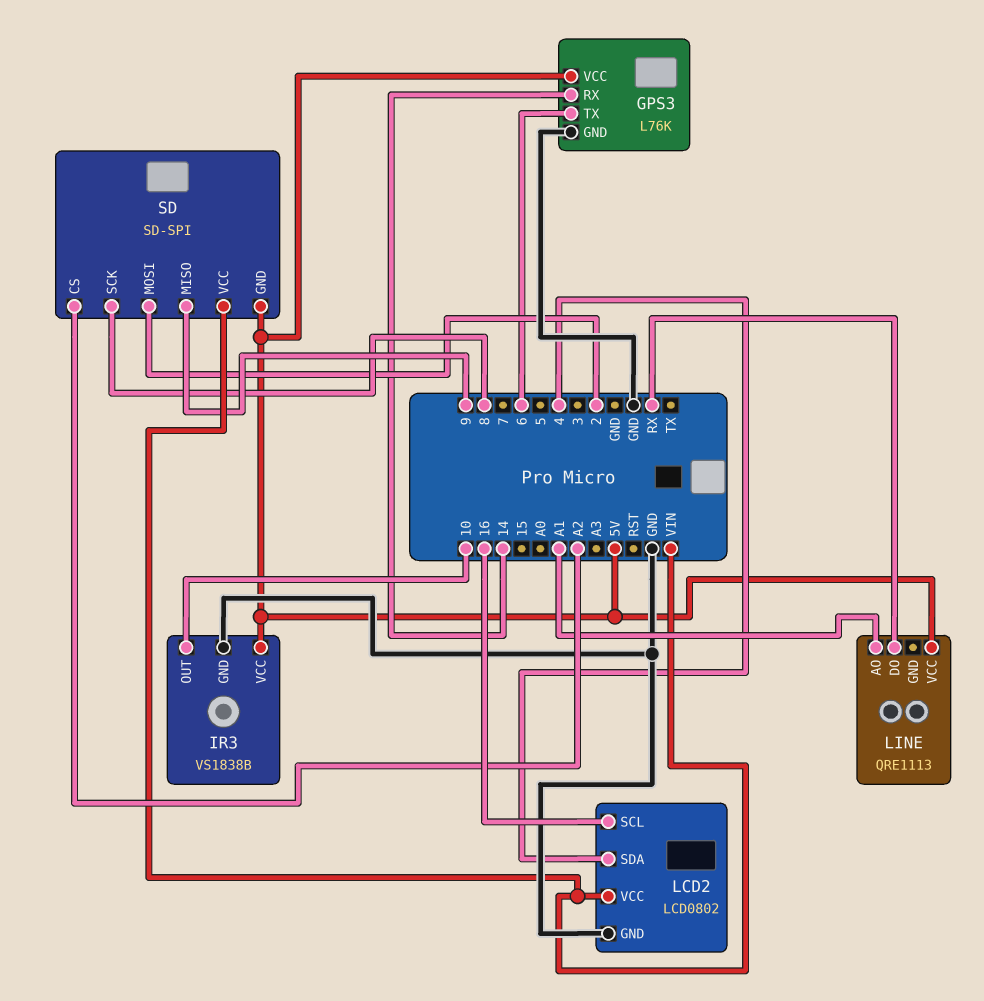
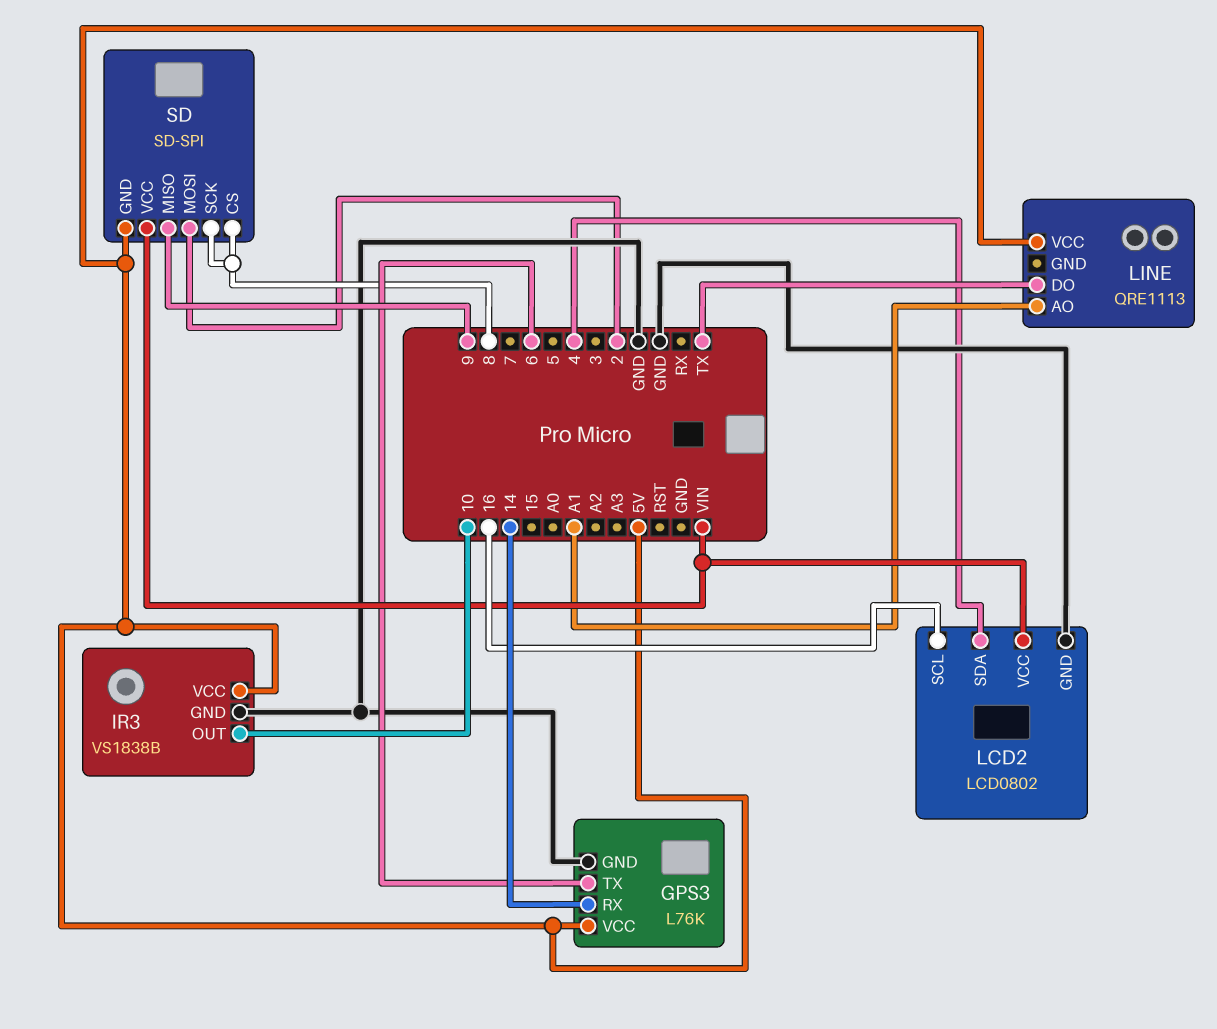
LINE pin DO: RX -> TX
SD pin CS: A2 -> 8

